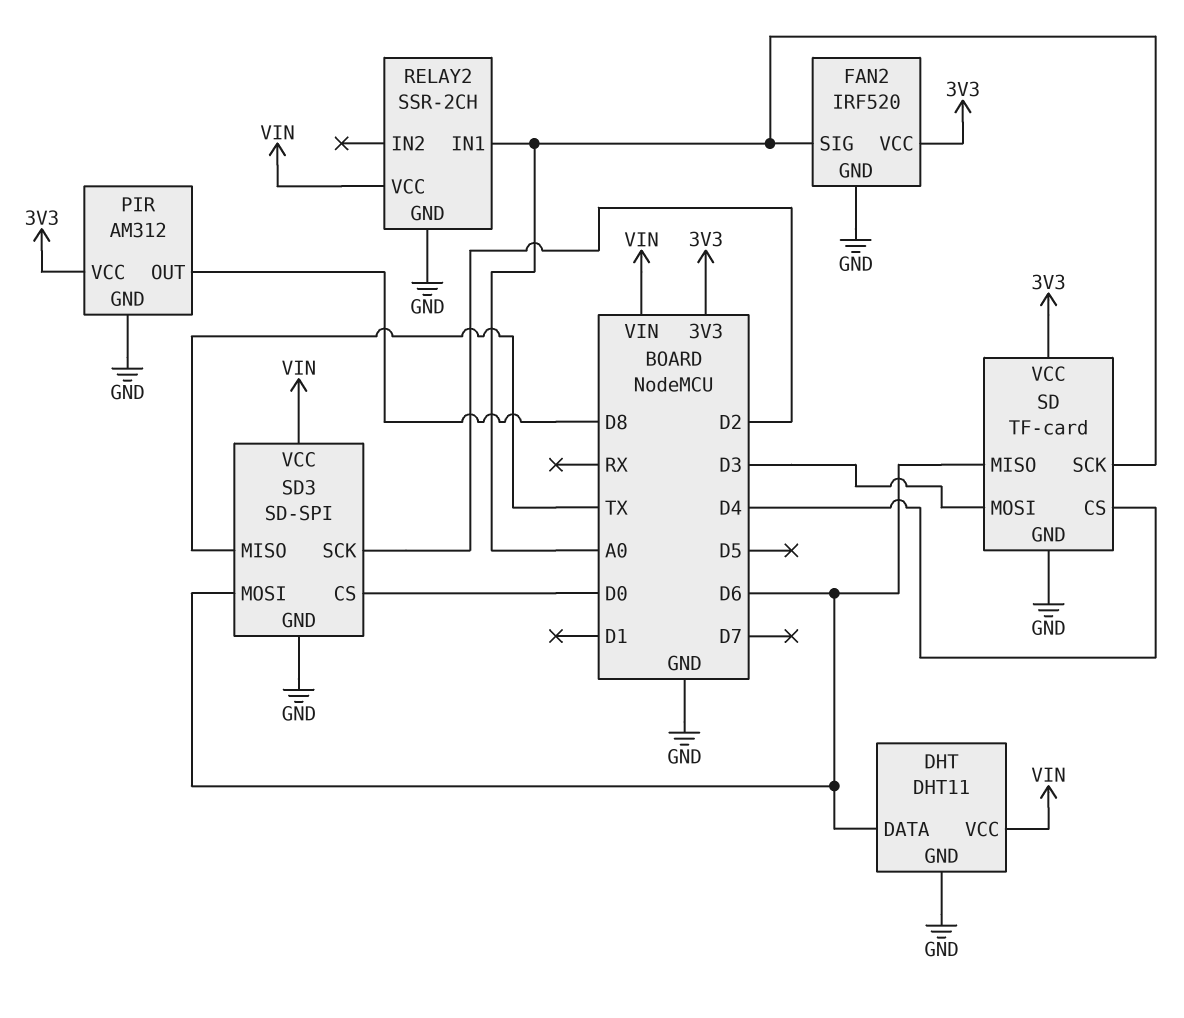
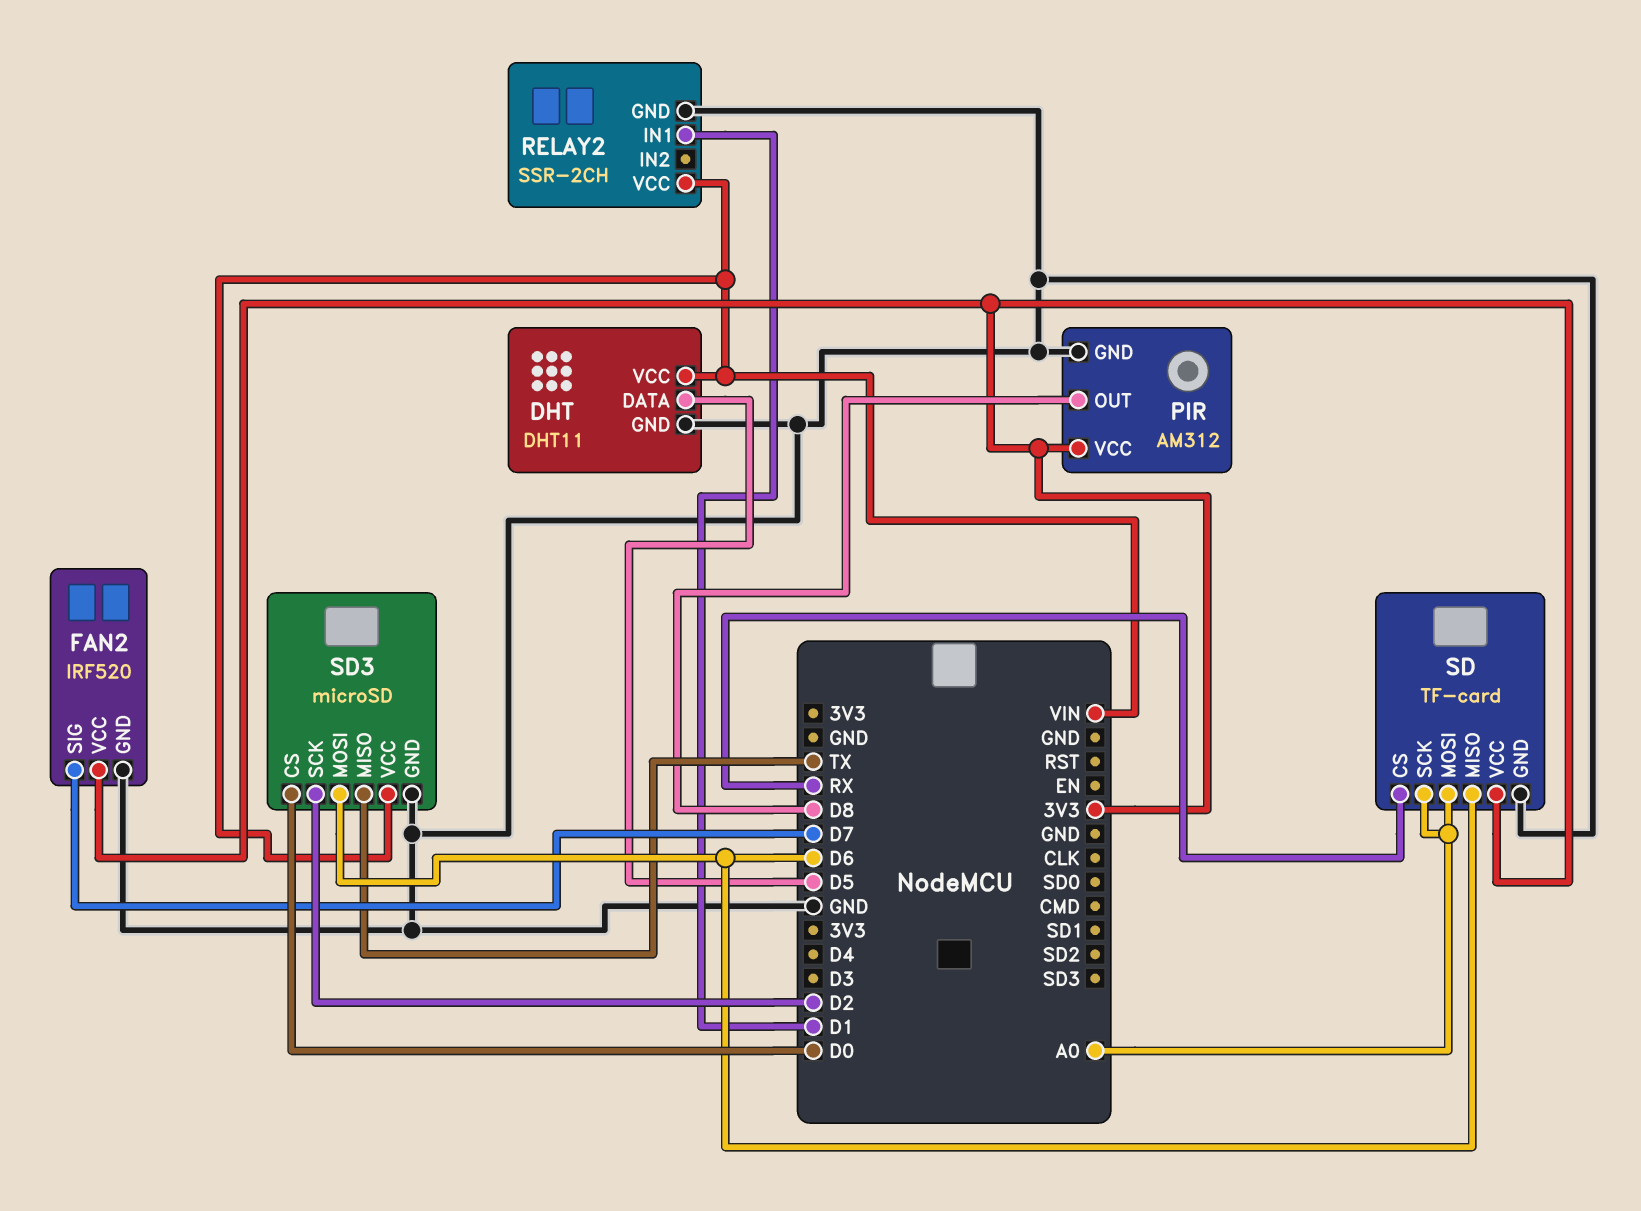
DHT pin DATA: D6 -> D5
FAN2 pin SIG: A0 -> D7
RELAY2 pin IN1: A0 -> D1
SD pin CS: D4 -> RX
SD pin MOSI: D3 -> A0
SD3: SD-SPI -> microSD

